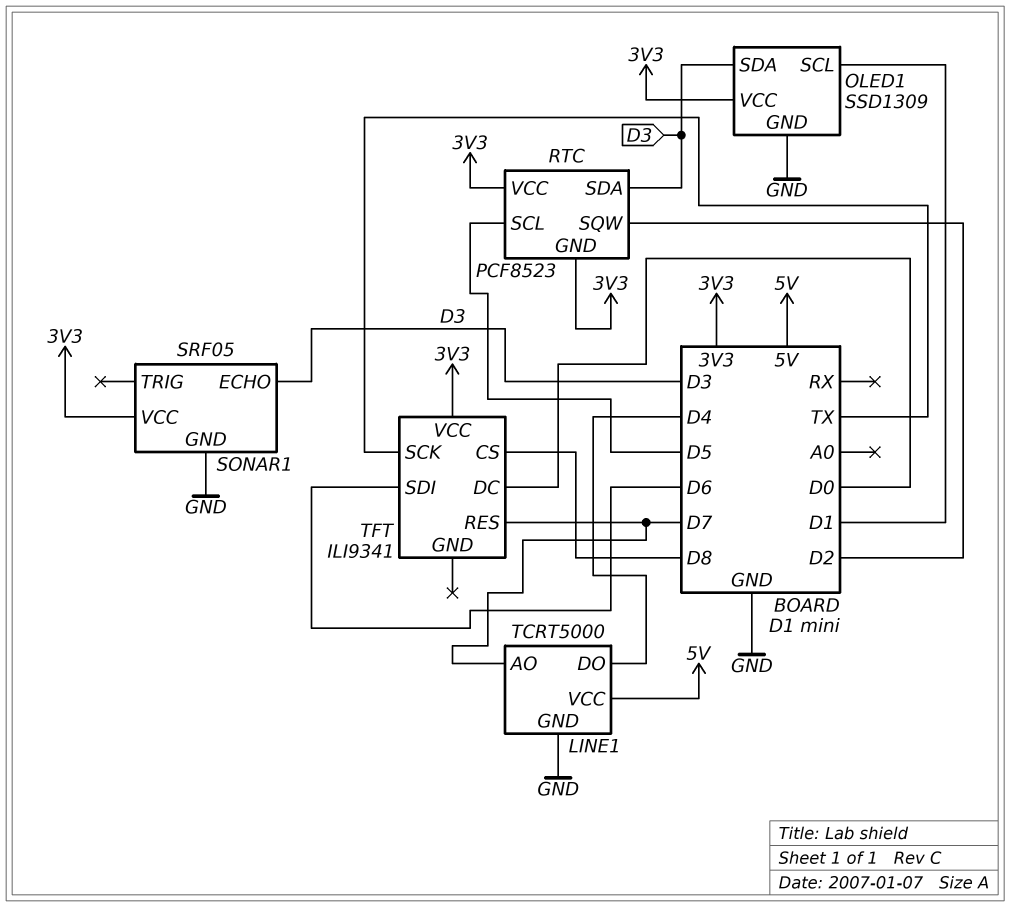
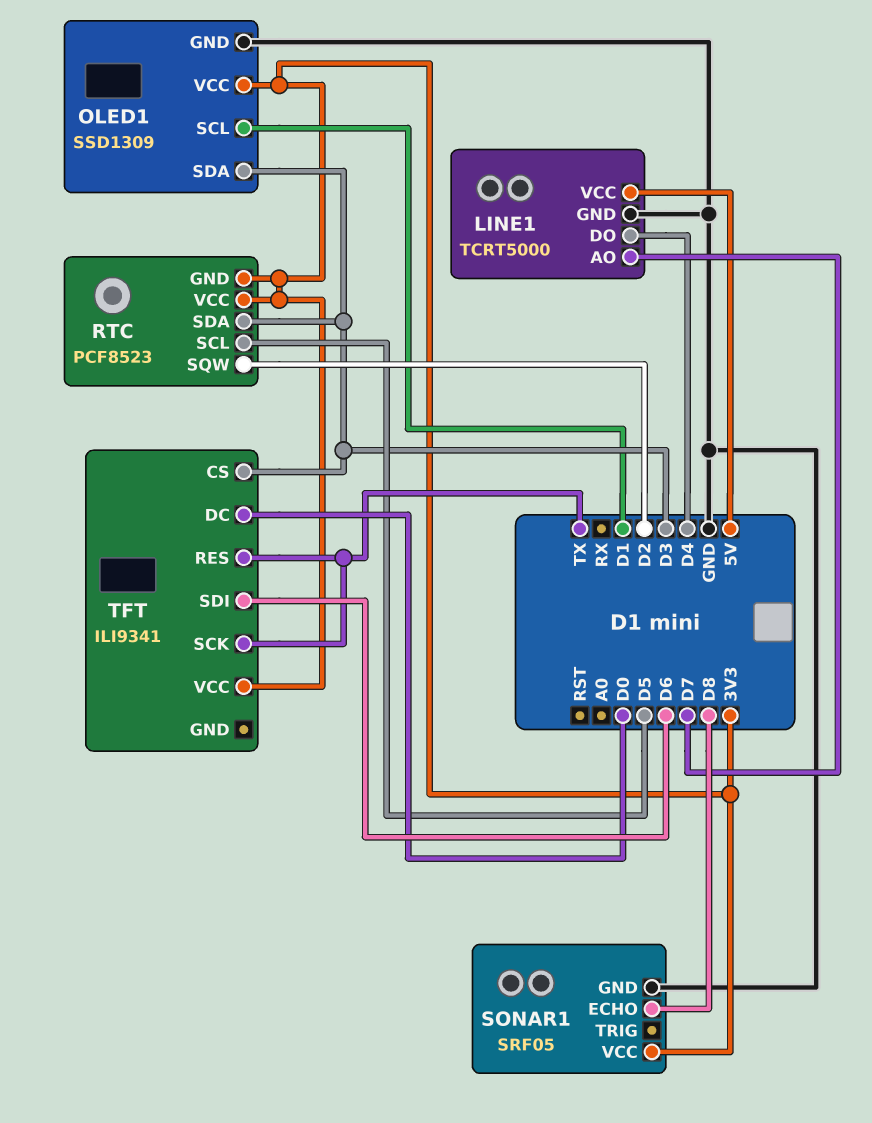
SONAR1 pin ECHO: D3 -> D8
TFT pin CS: D8 -> D3
TFT pin RES: D7 -> TX

